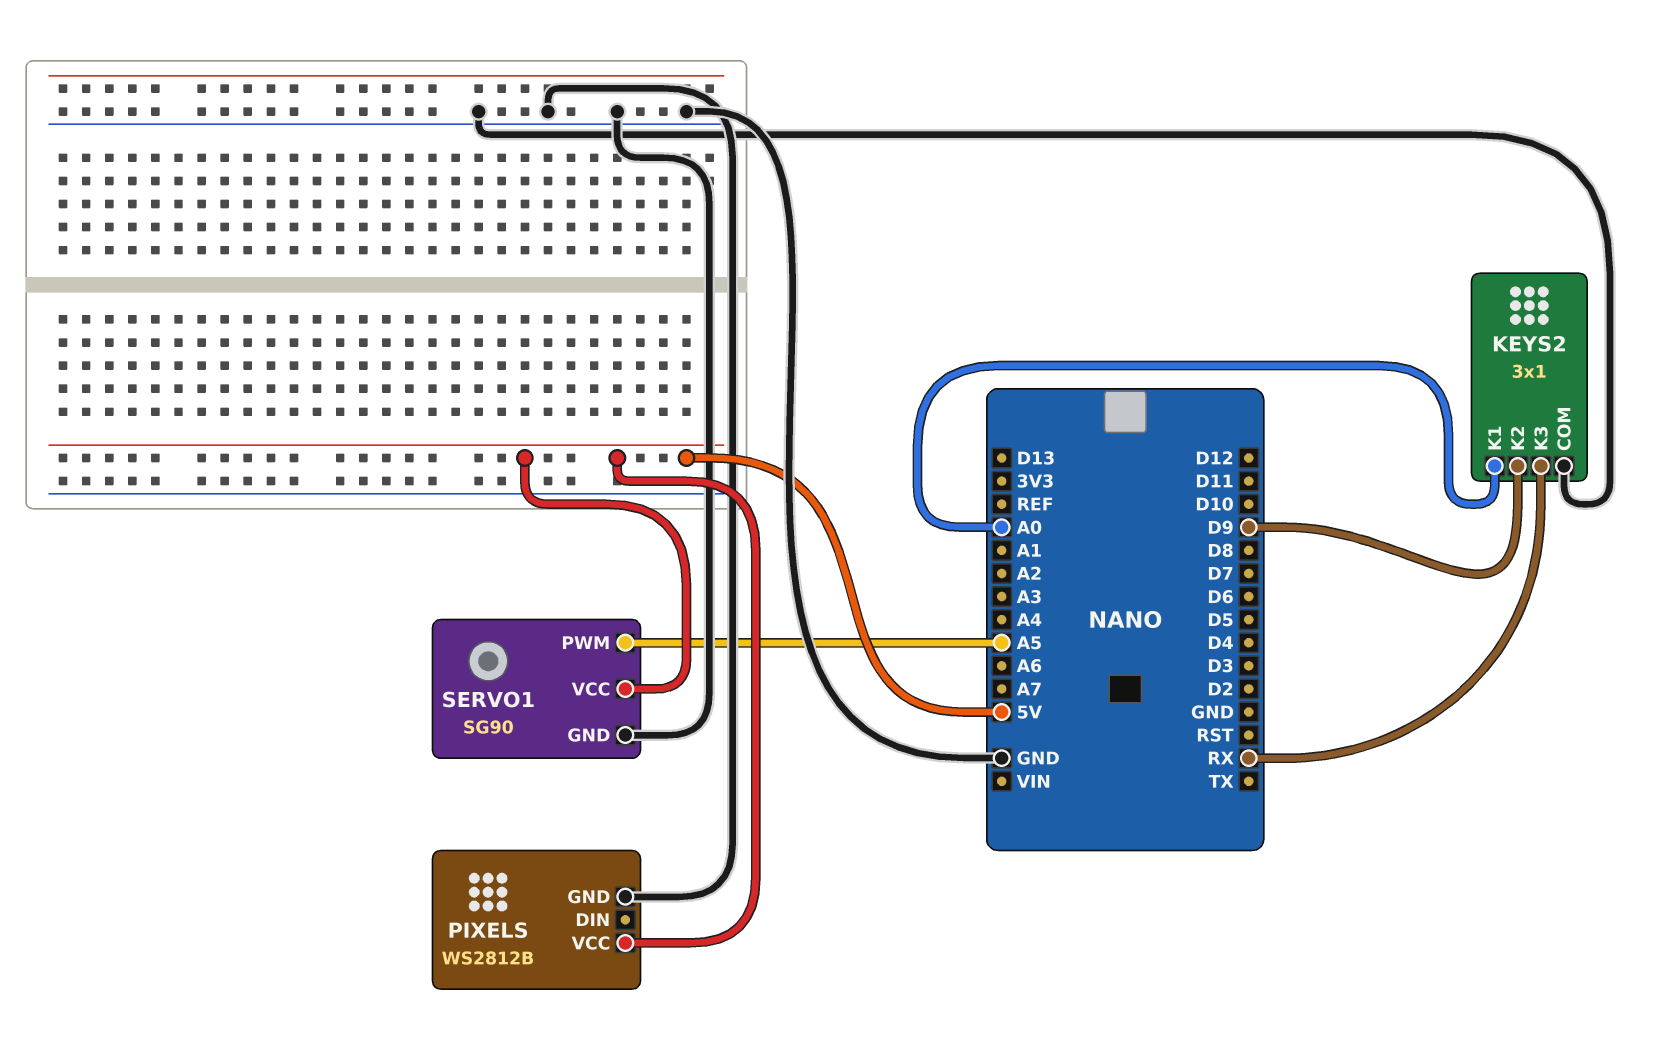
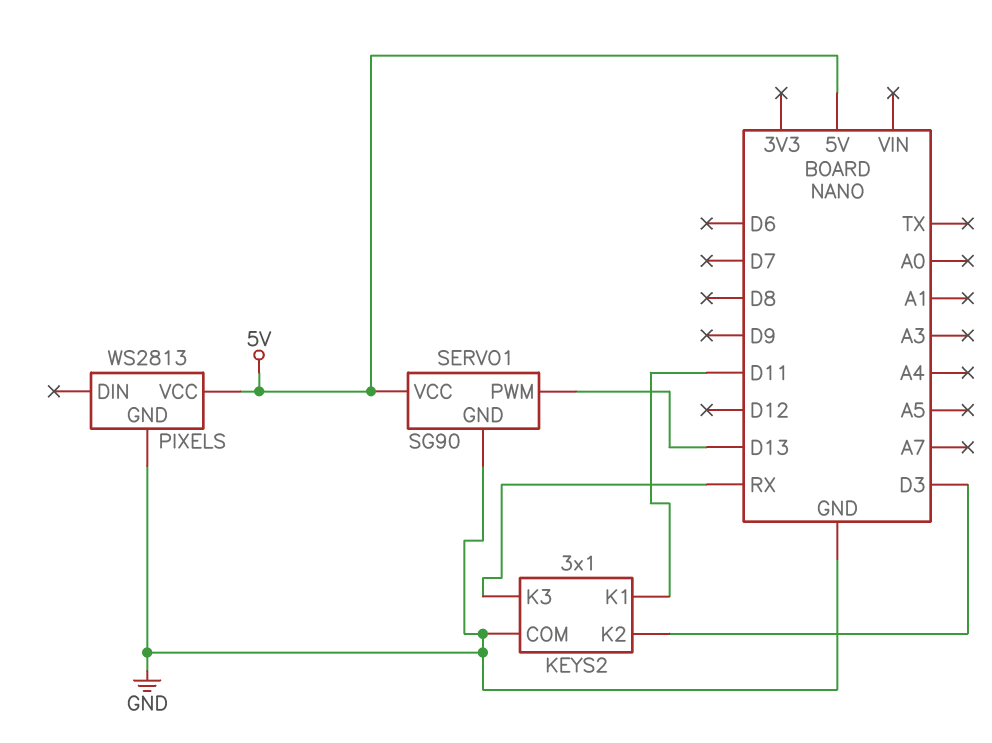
KEYS2 pin K1: A0 -> D11
KEYS2 pin K2: D9 -> D3
PIXELS: WS2812B -> WS2813
SERVO1 pin PWM: A5 -> D13

